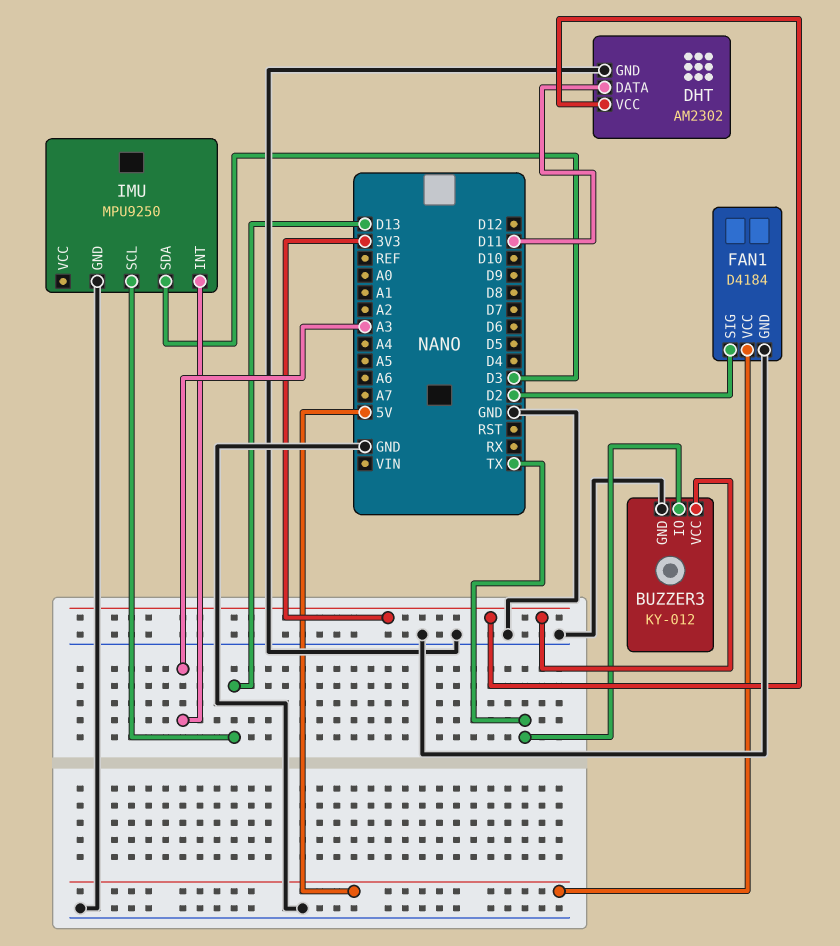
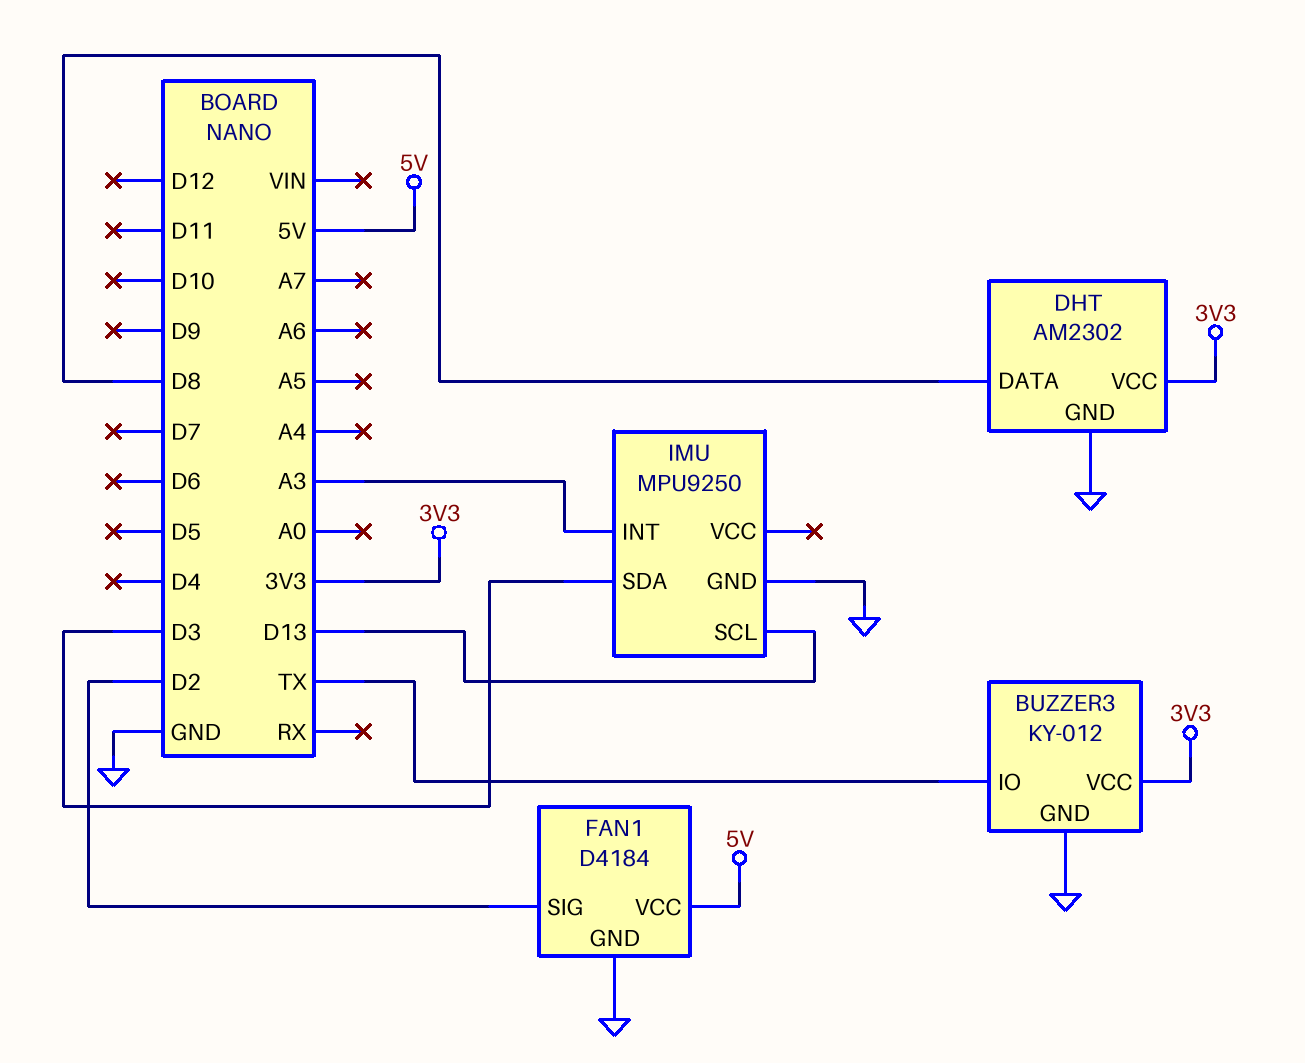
DHT pin DATA: D11 -> D8

